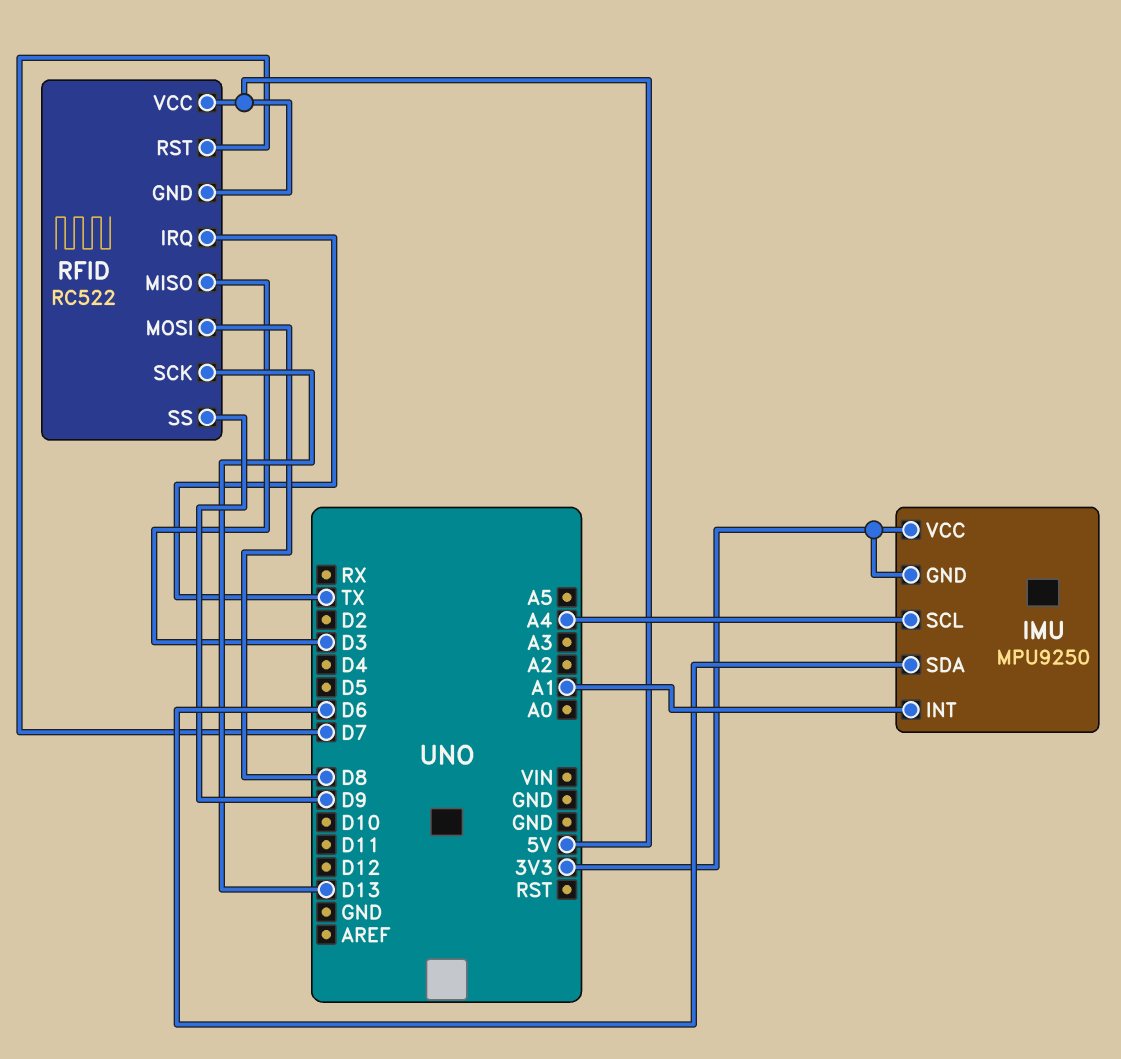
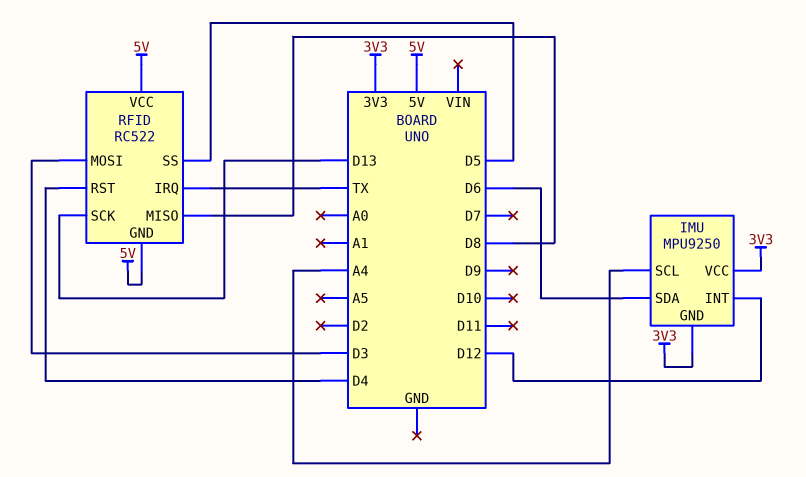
IMU pin INT: A1 -> D12
RFID pin MISO: D3 -> D8
RFID pin MOSI: D8 -> D3
RFID pin RST: D7 -> D4
RFID pin SS: D9 -> D5

